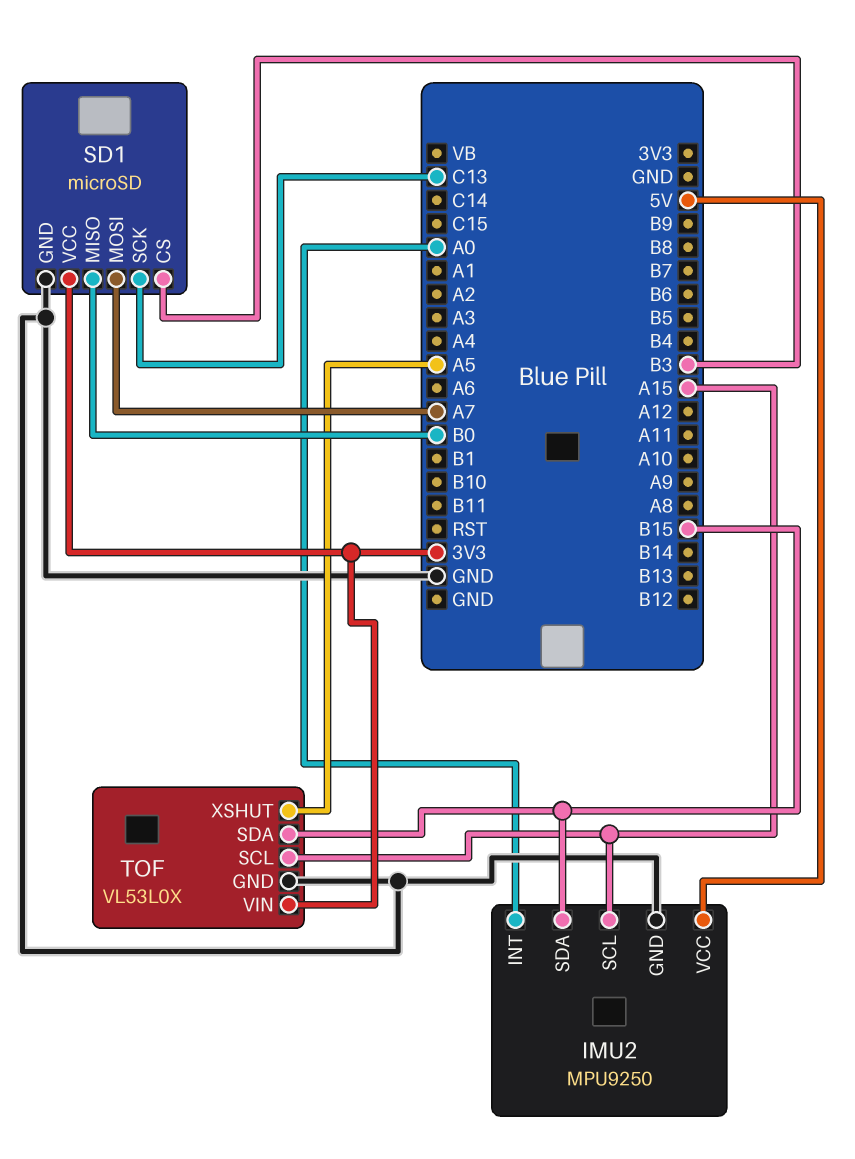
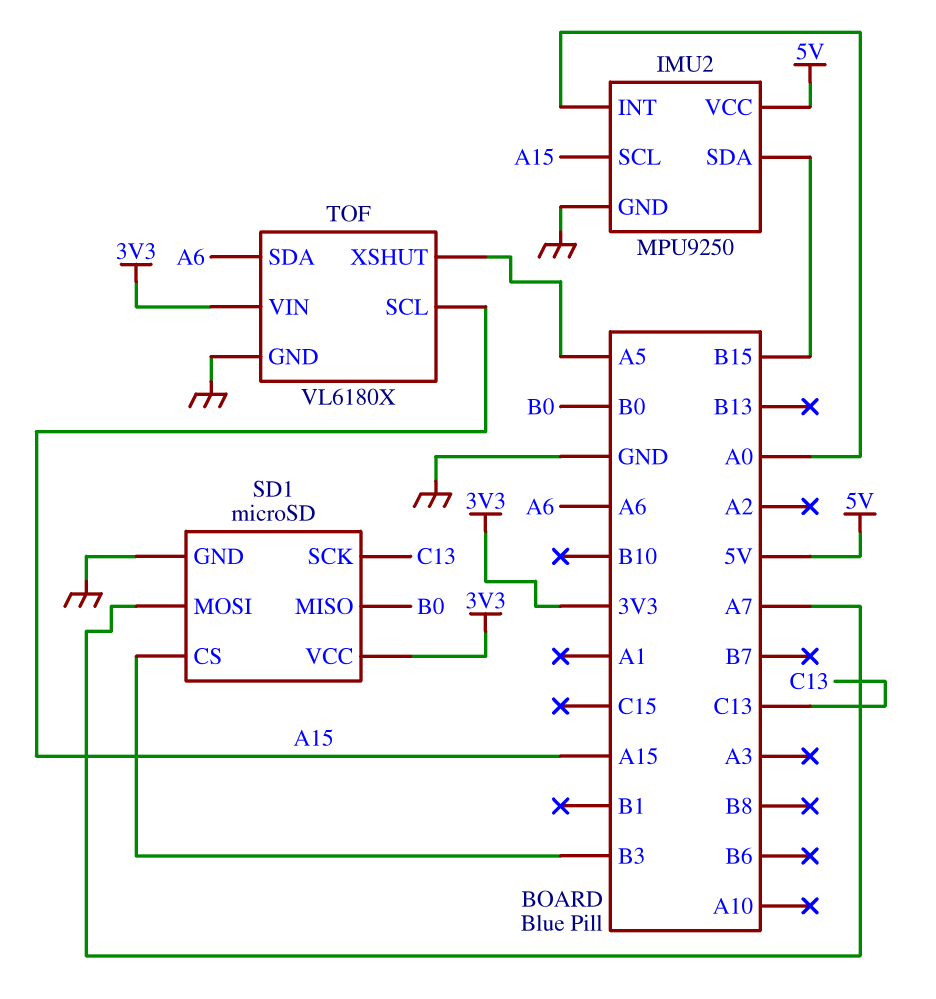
TOF: VL53L0X -> VL6180X
TOF pin SDA: B15 -> A6

